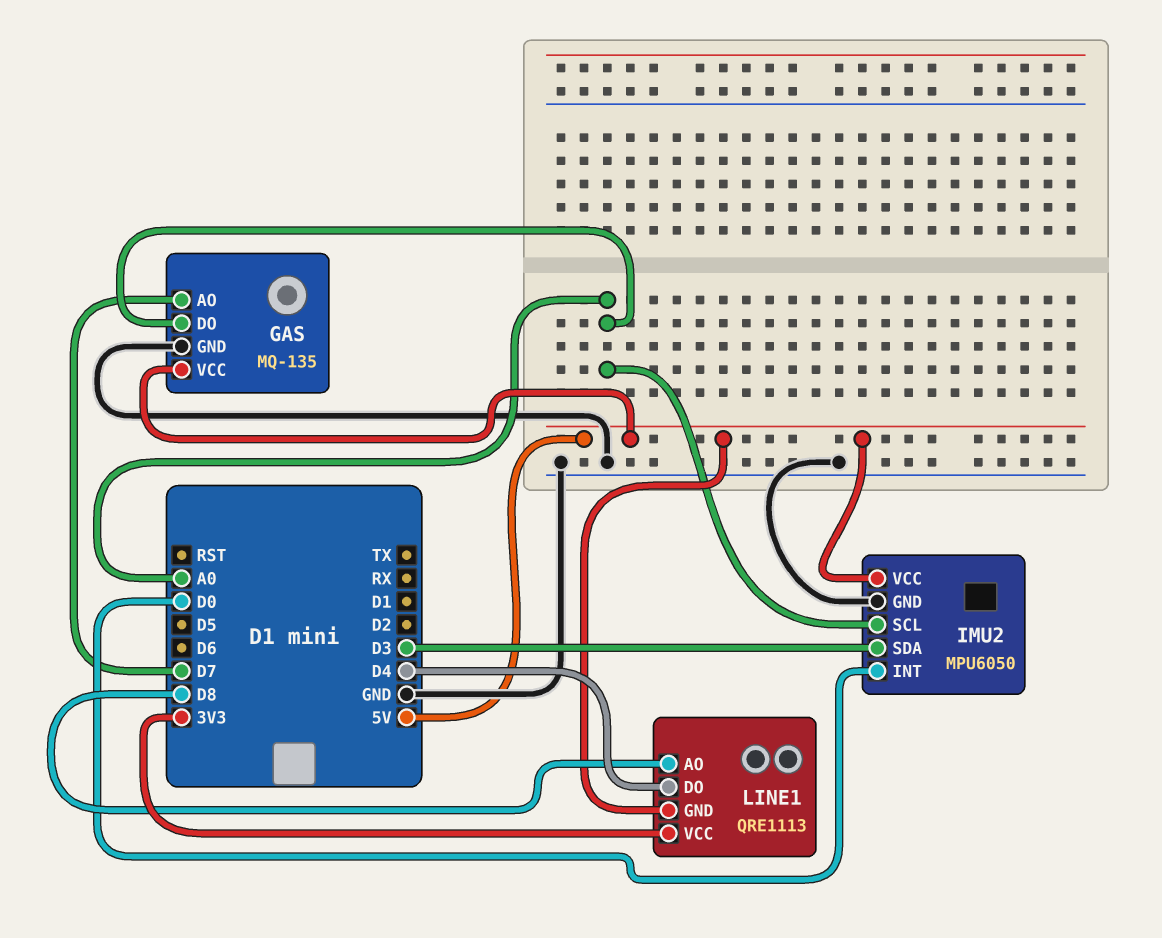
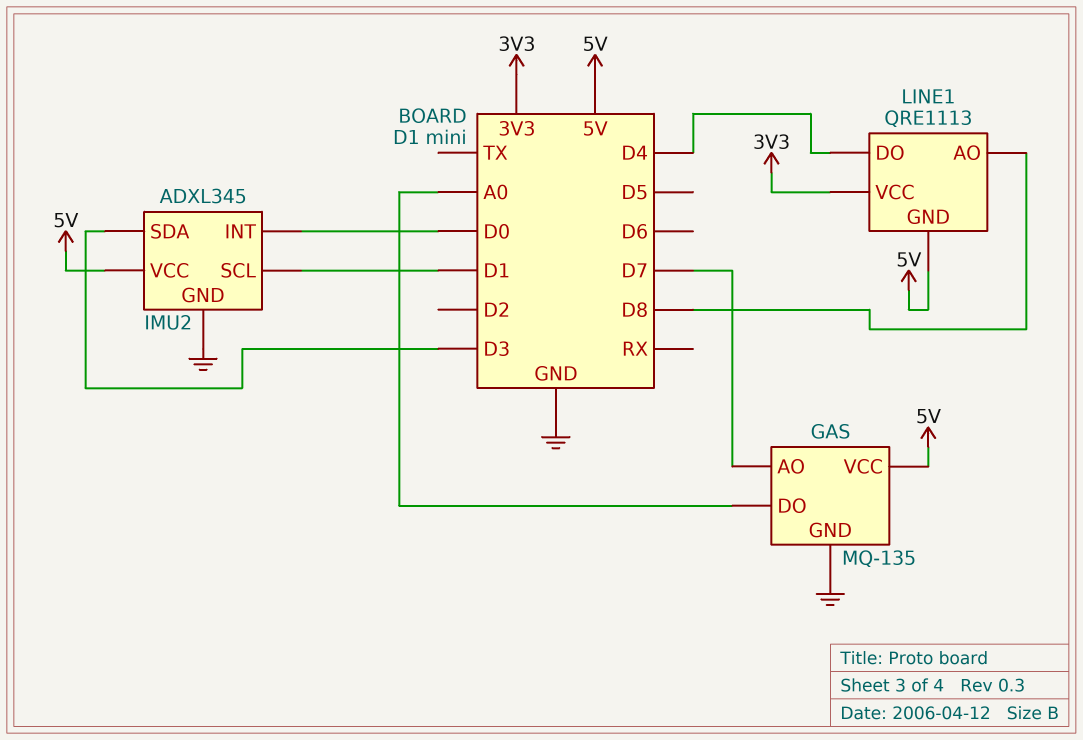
IMU2: MPU6050 -> ADXL345
IMU2 pin SCL: A0 -> D1

